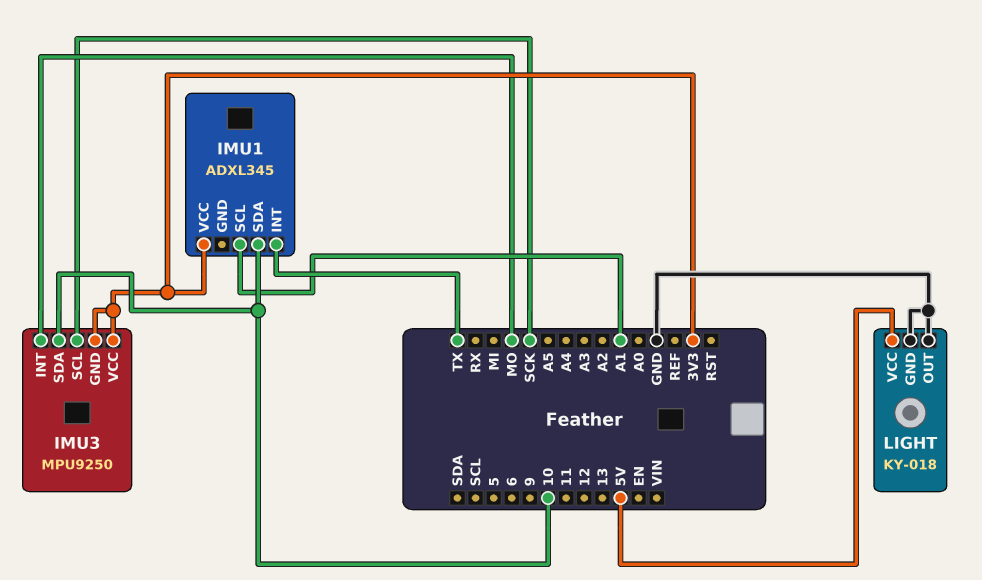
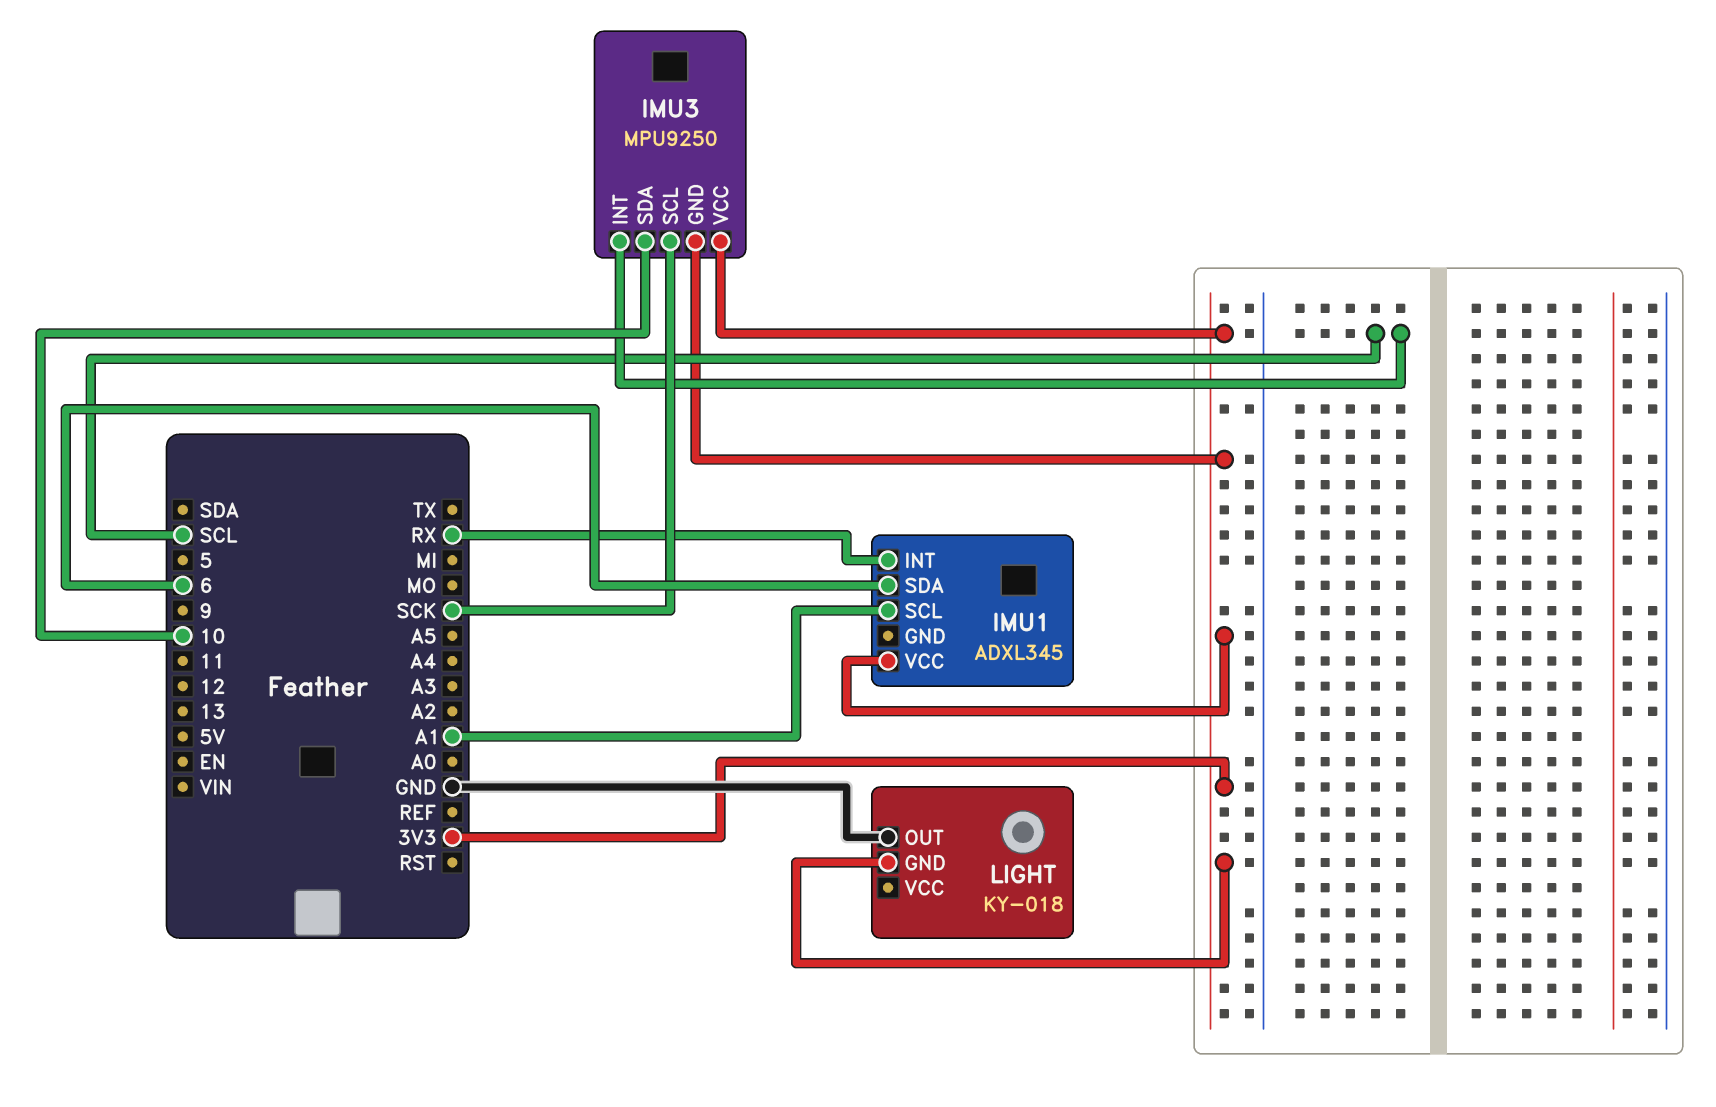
IMU1 pin INT: TX -> RX
IMU1 pin SDA: 10 -> 6
IMU3 pin INT: MO -> SCL
LIGHT pin GND: GND -> 3V3
LIGHT pin VCC: 5V -> none

